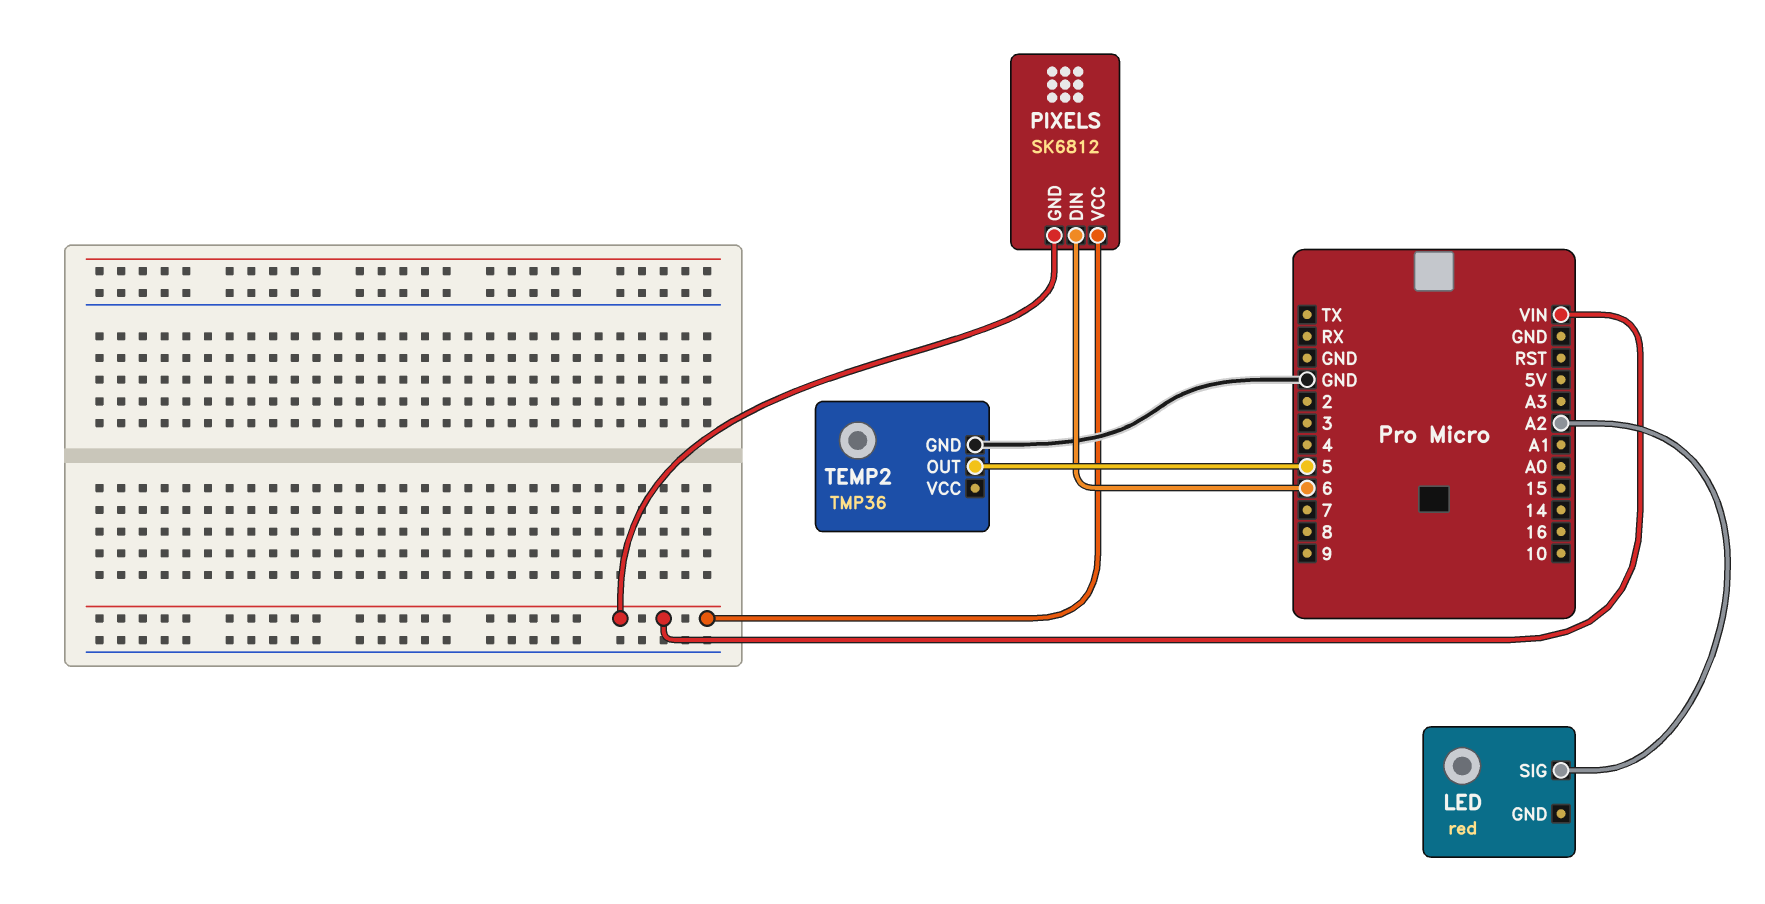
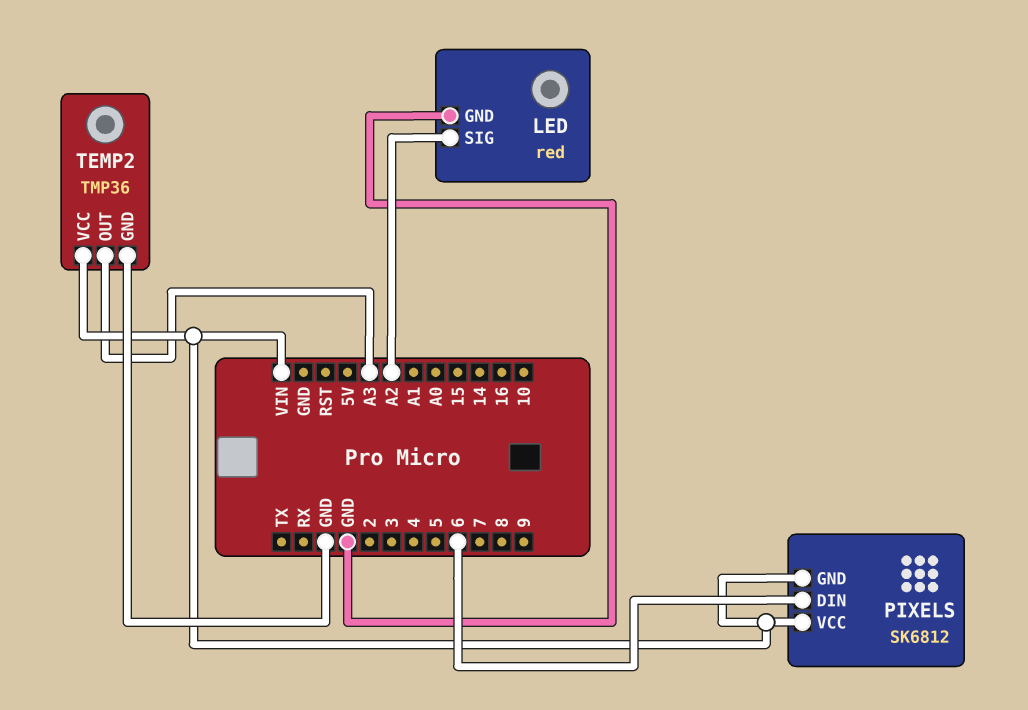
LED pin GND: none -> GND
TEMP2 pin OUT: 5 -> A3
TEMP2 pin VCC: none -> VIN

